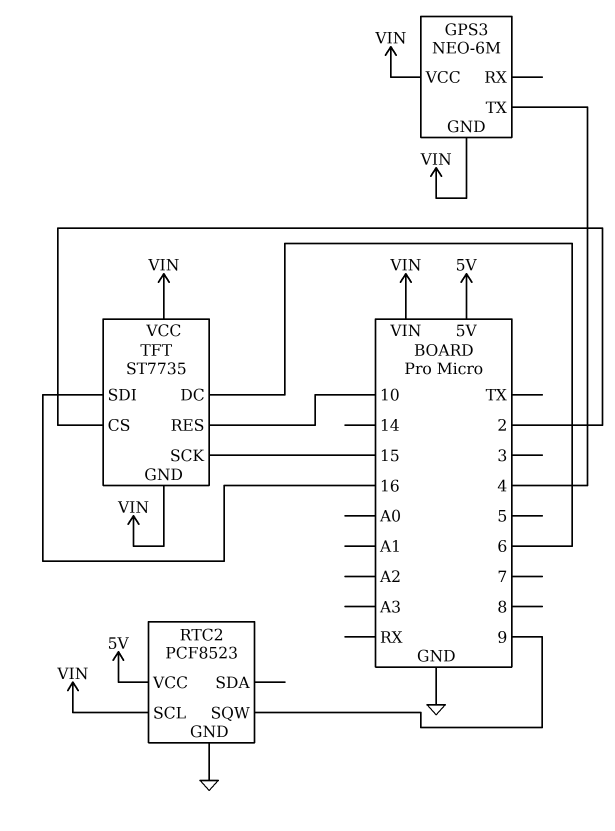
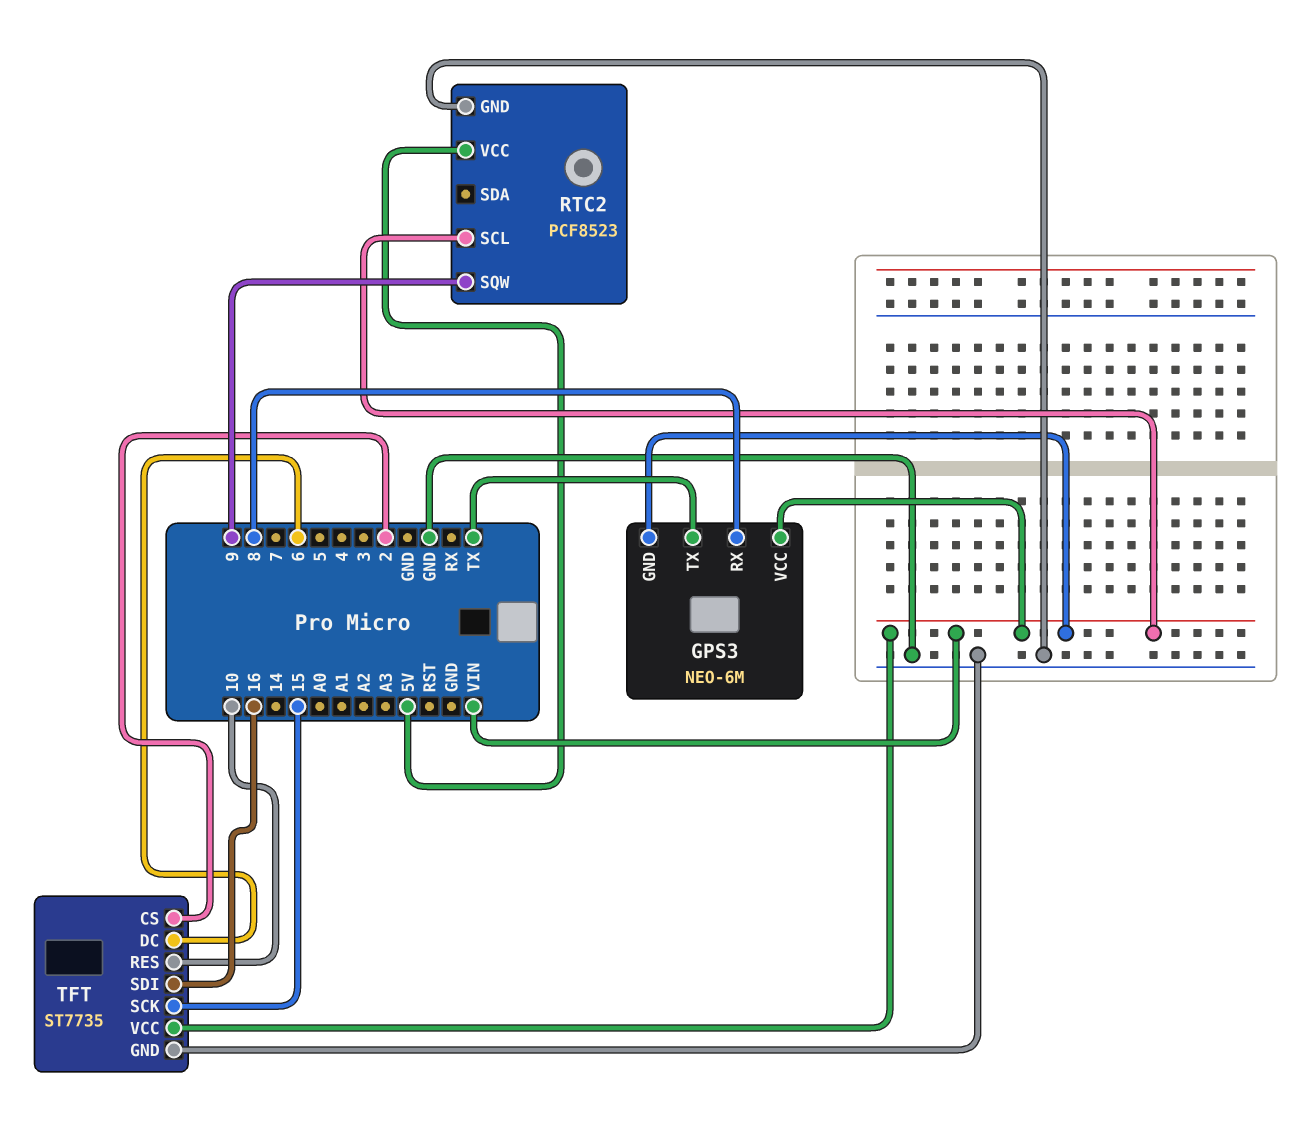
GPS3 pin RX: none -> 8
GPS3 pin TX: 4 -> TX
TFT pin GND: VIN -> GND

